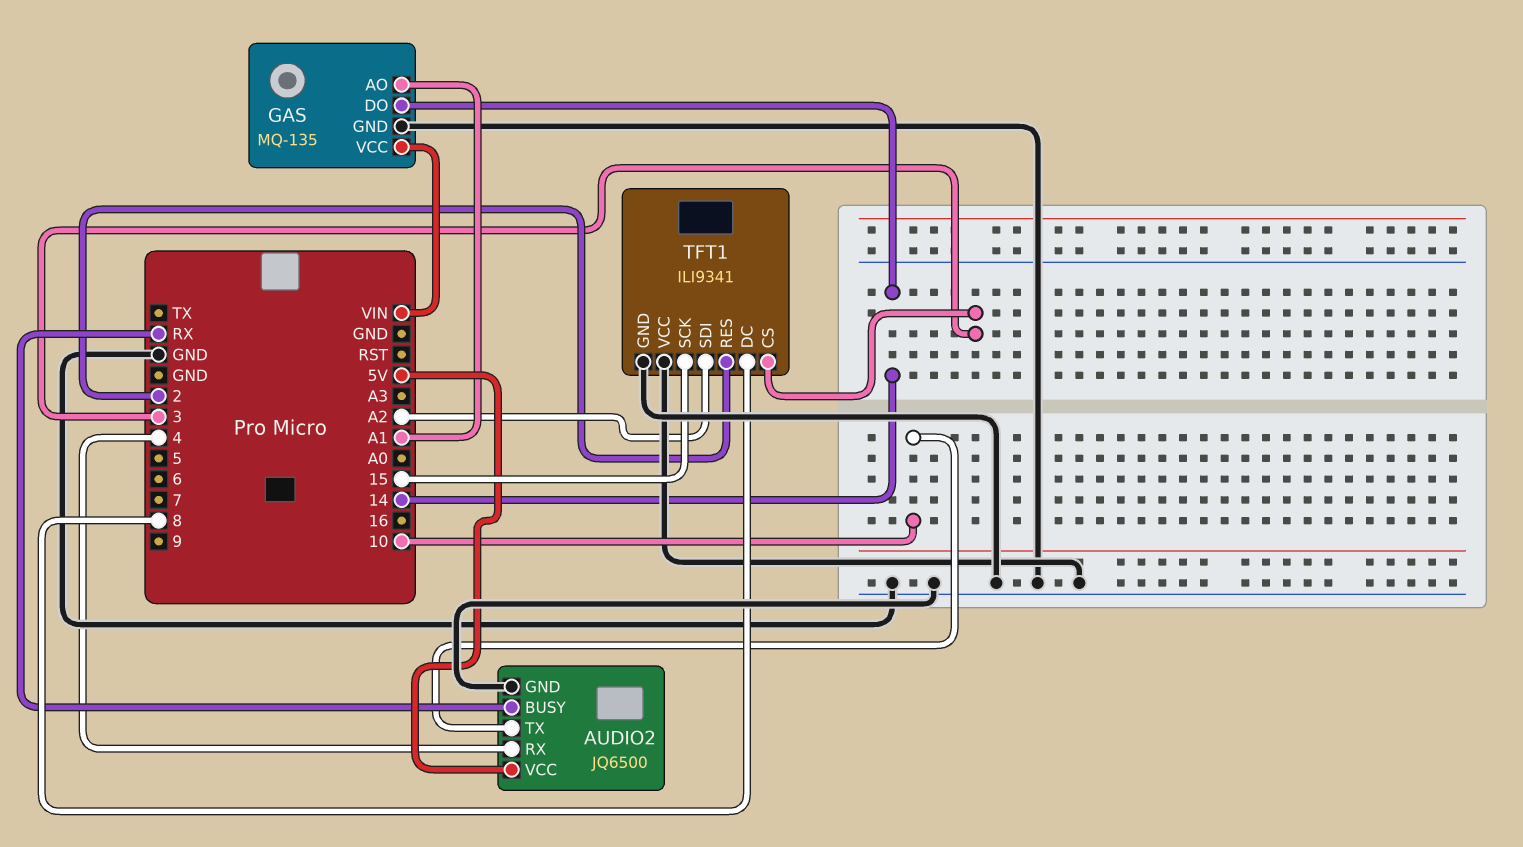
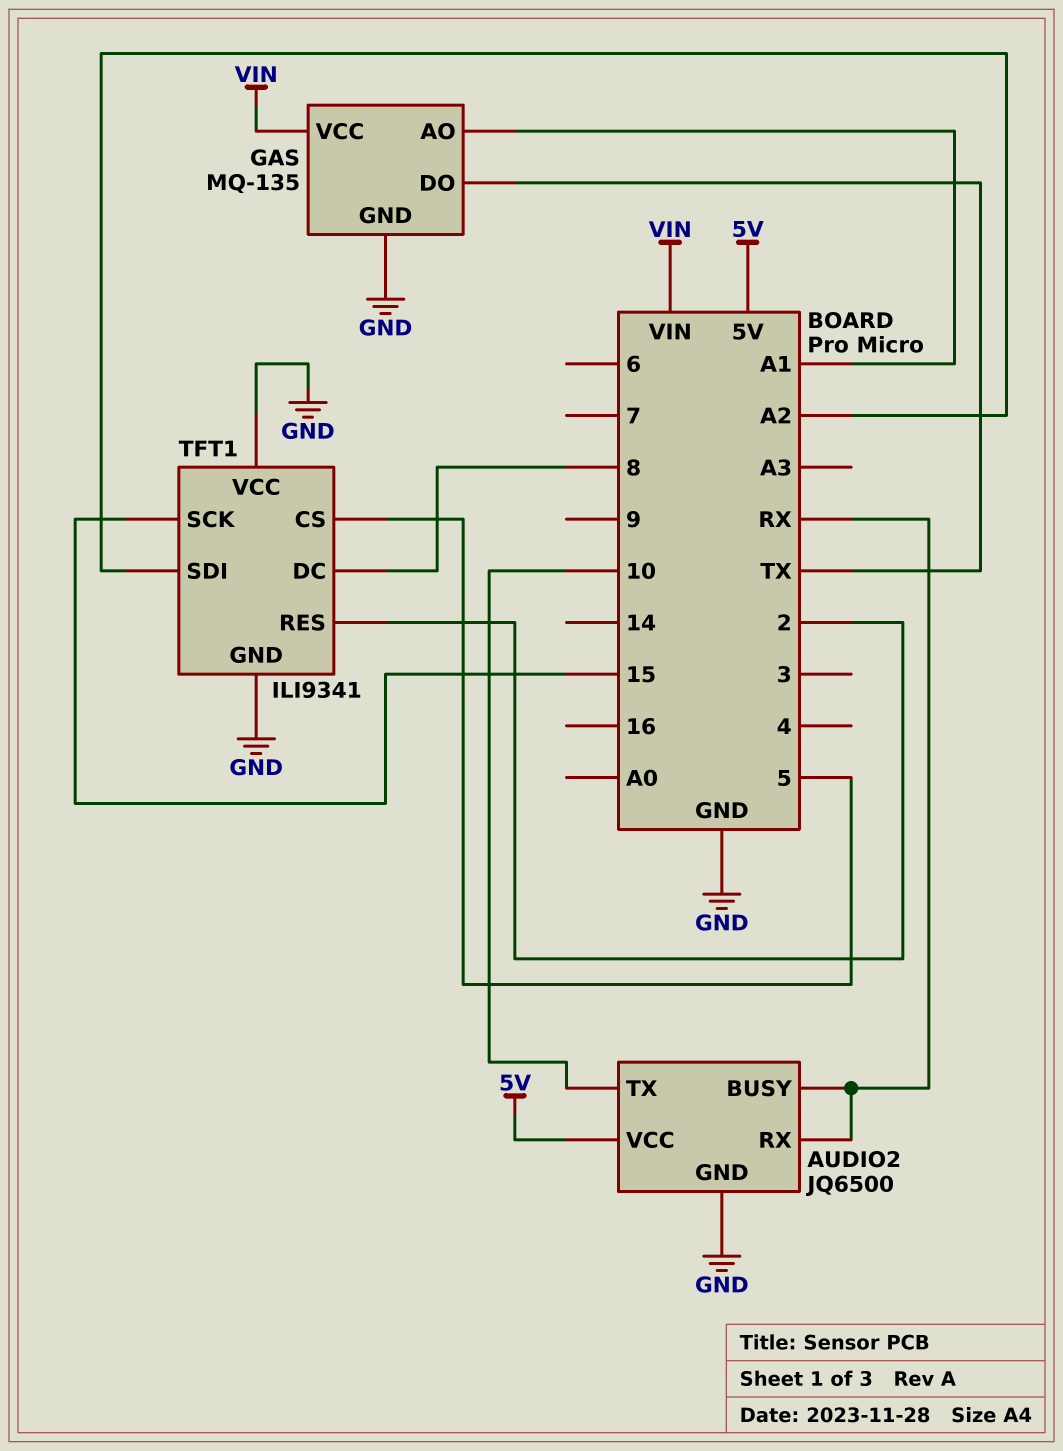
AUDIO2 pin RX: 4 -> RX
GAS pin DO: 14 -> TX
TFT1 pin CS: 3 -> 5

